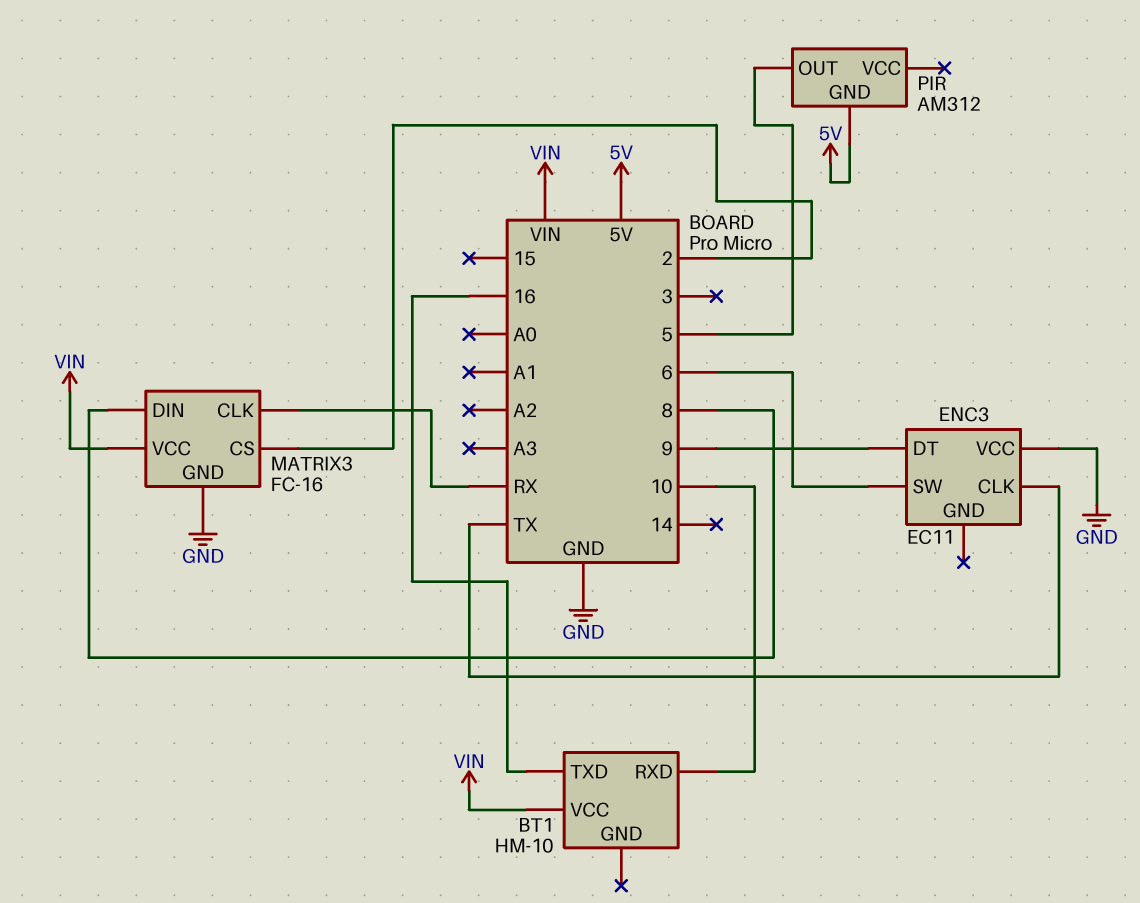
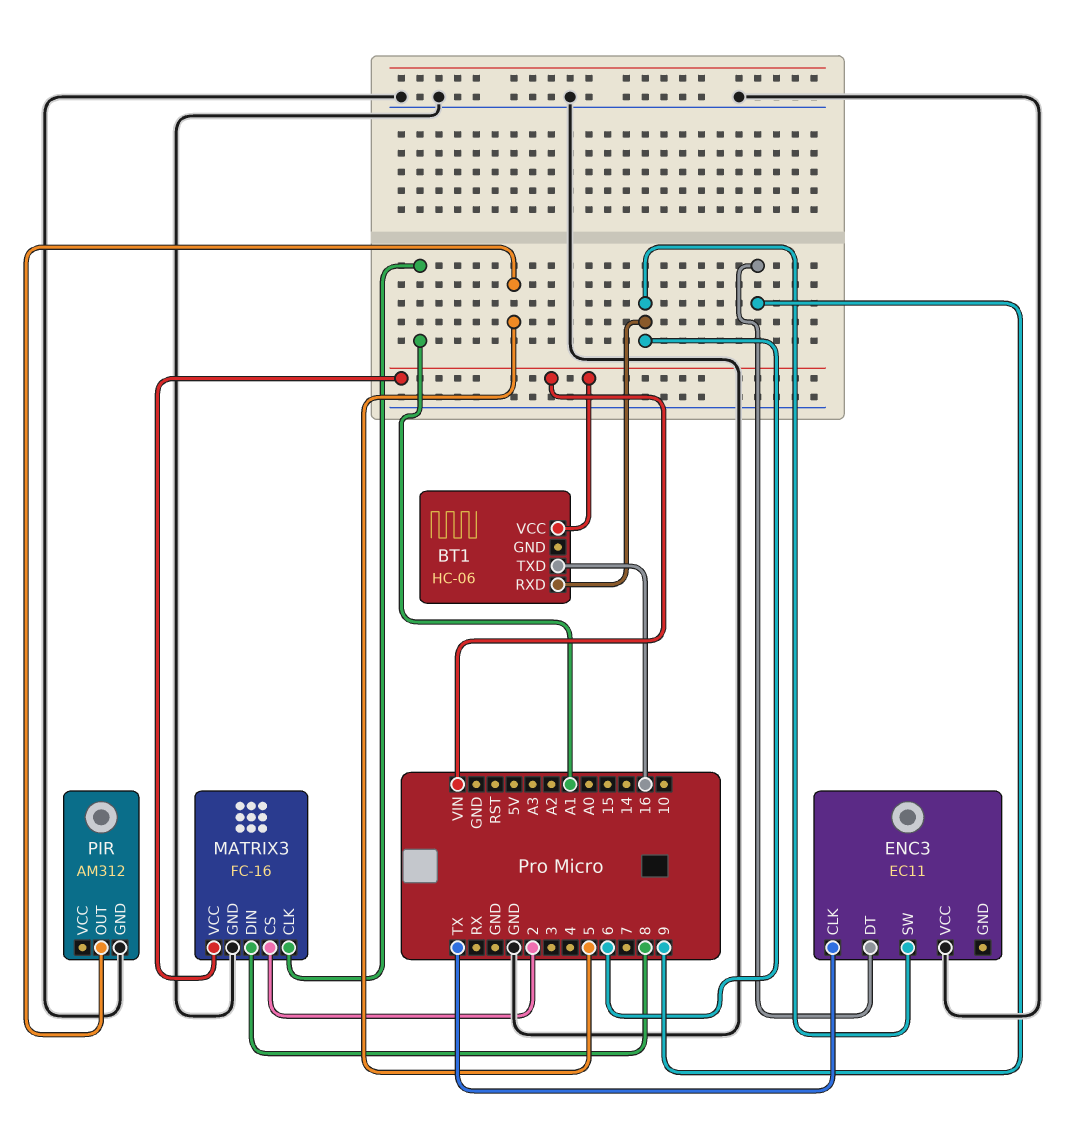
BT1: HM-10 -> HC-06
BT1 pin RXD: 10 -> 6
MATRIX3 pin CLK: RX -> A1
PIR pin GND: 5V -> GND

